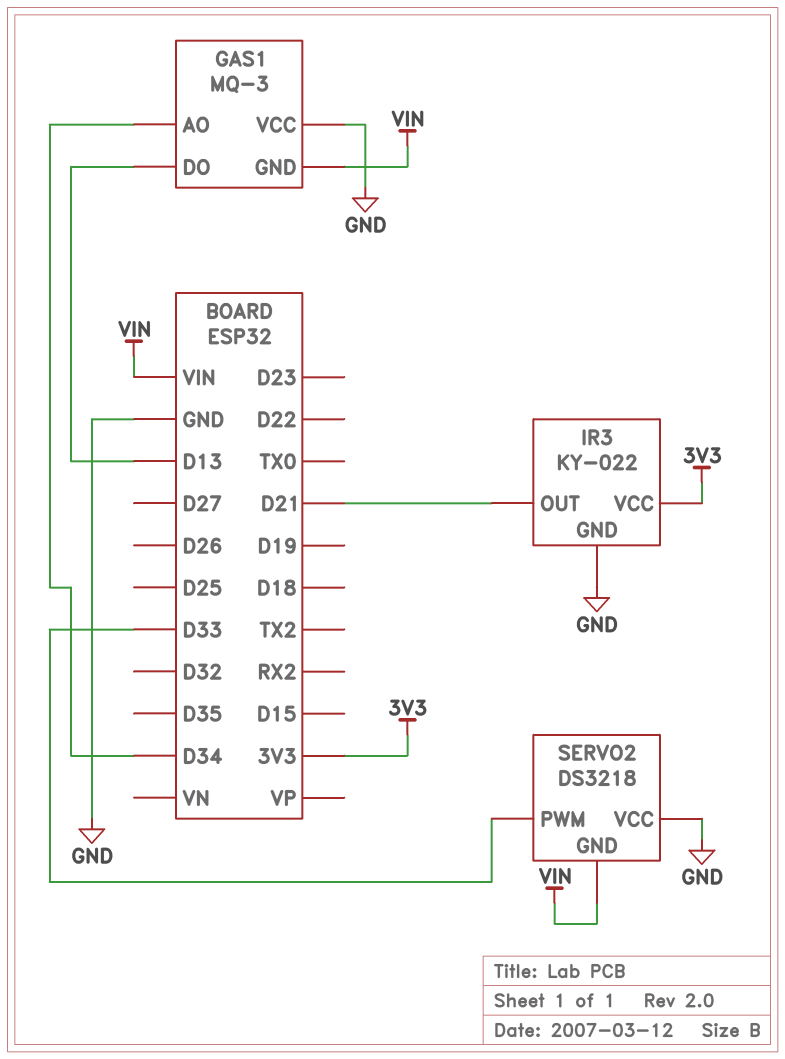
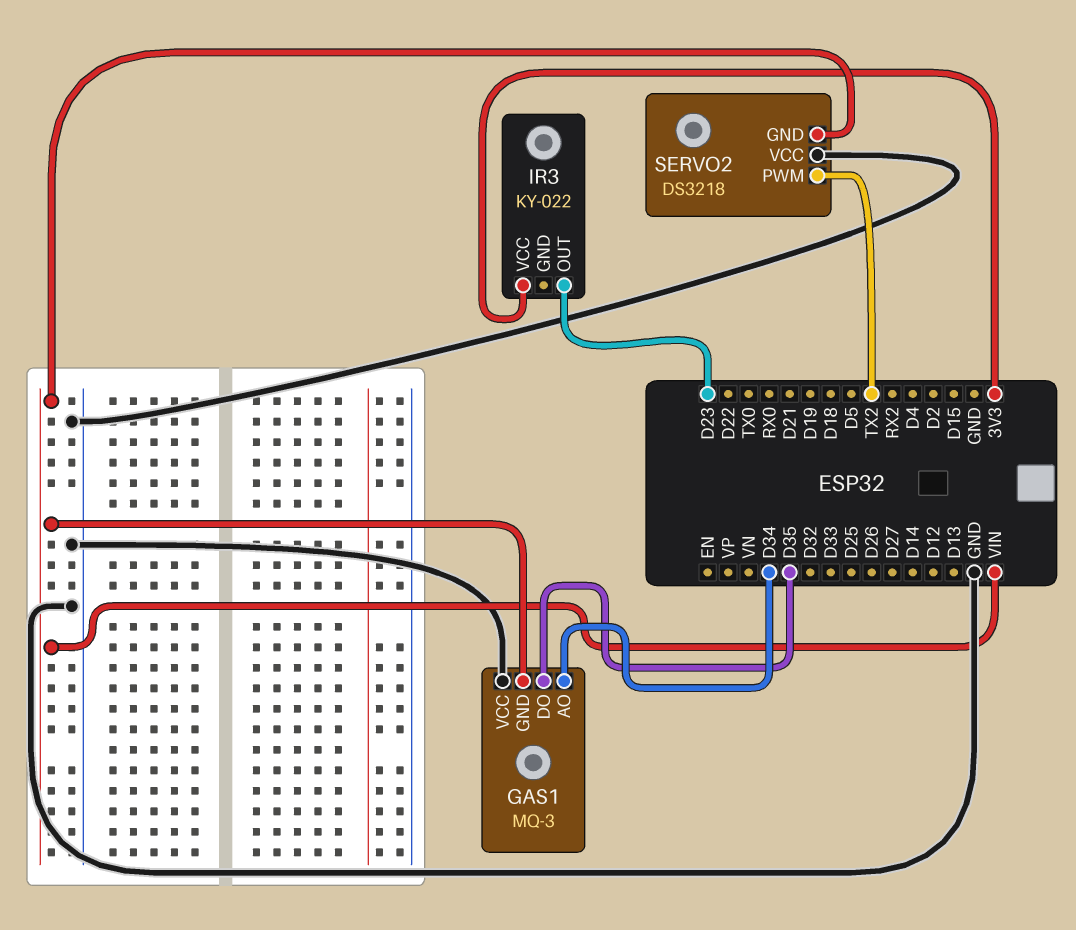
GAS1 pin DO: D13 -> D35
IR3 pin GND: GND -> none
IR3 pin OUT: D21 -> D23
SERVO2 pin PWM: D33 -> TX2

